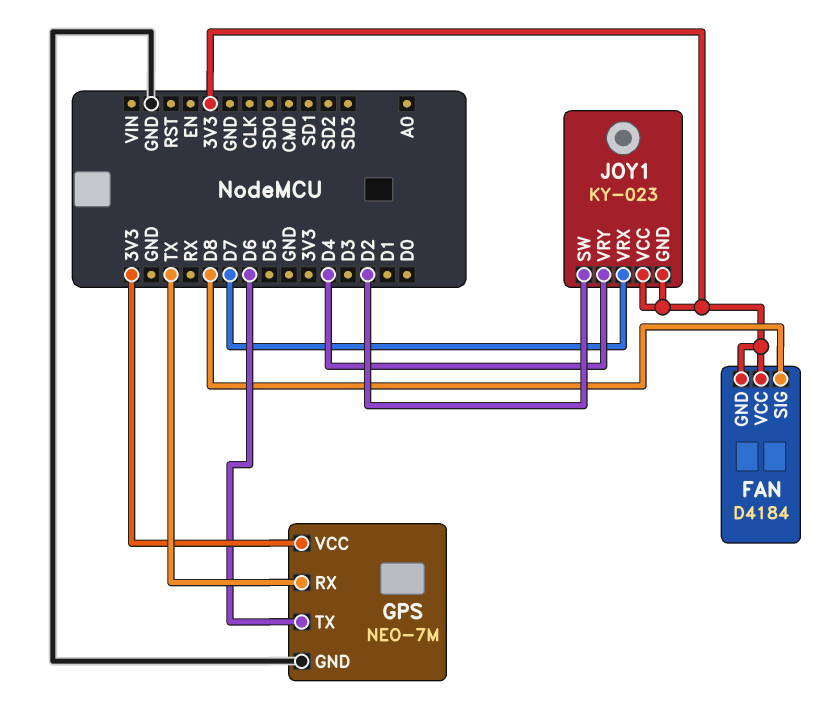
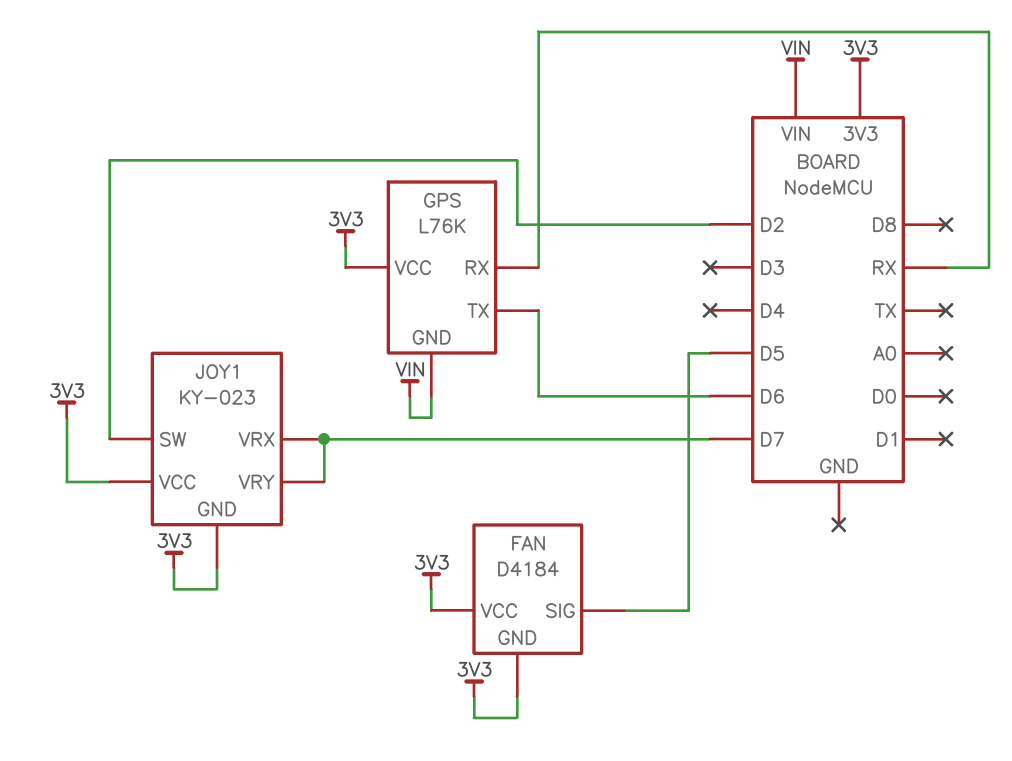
FAN pin SIG: D8 -> D5
GPS: NEO-7M -> L76K
GPS pin GND: GND -> VIN
GPS pin RX: TX -> RX
JOY1 pin VRY: D4 -> D7

